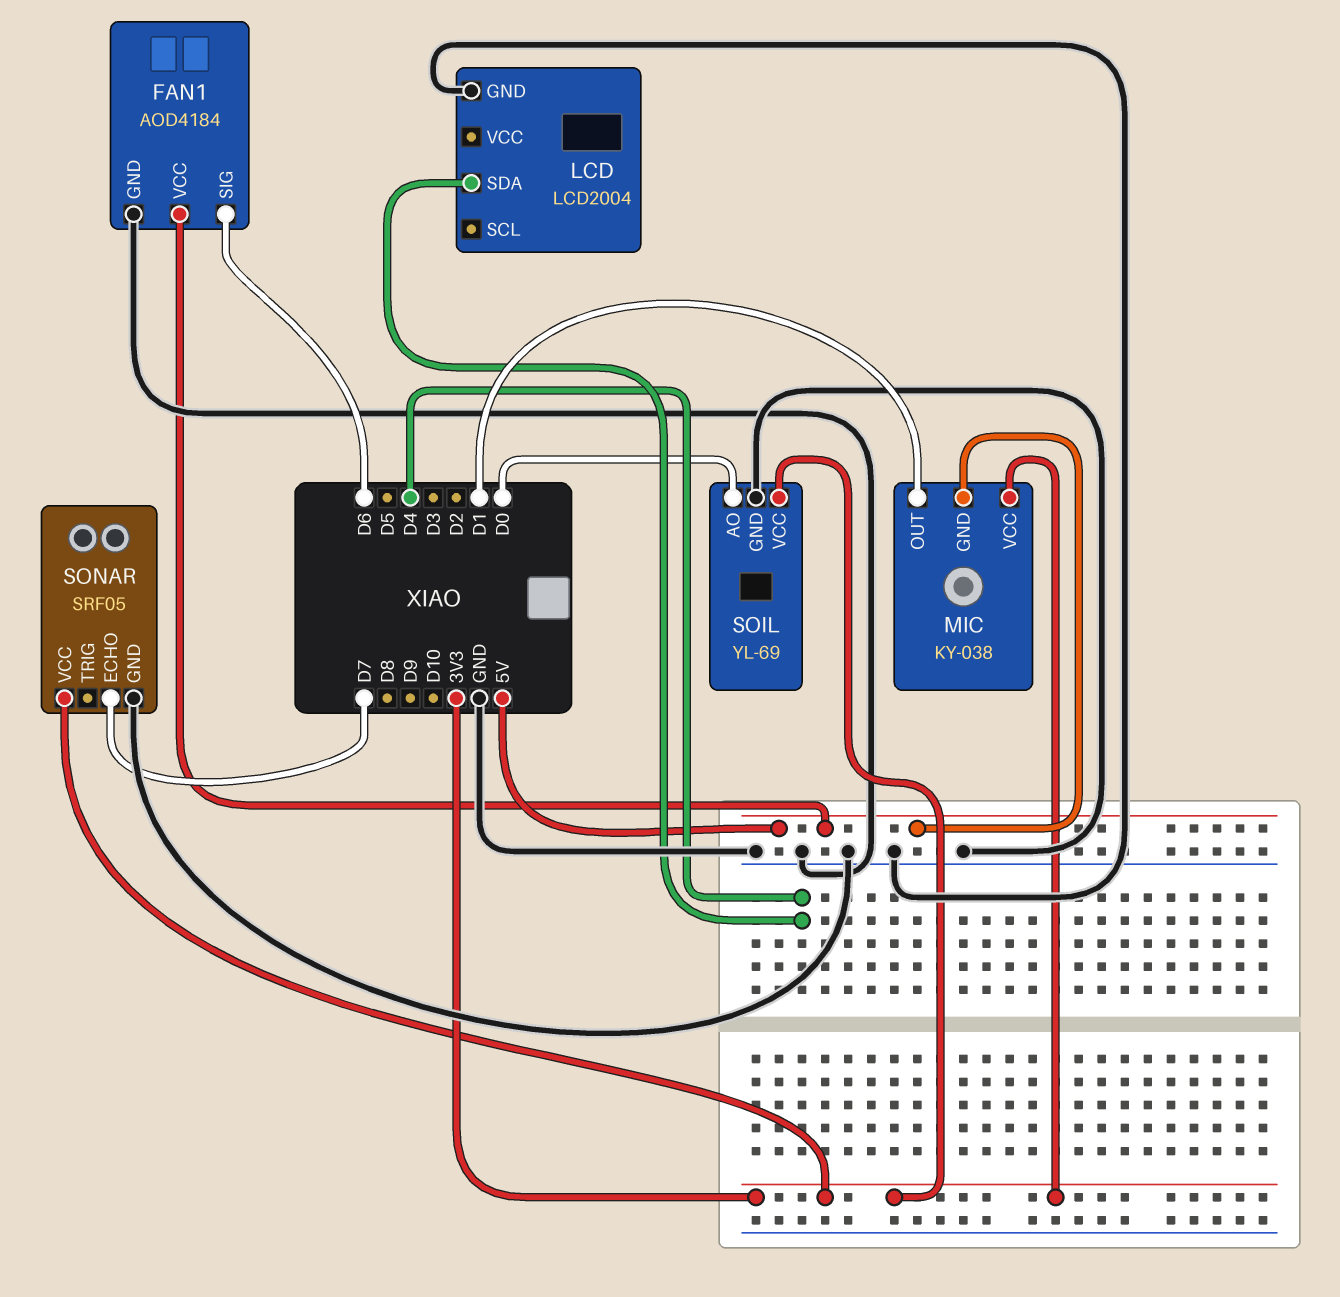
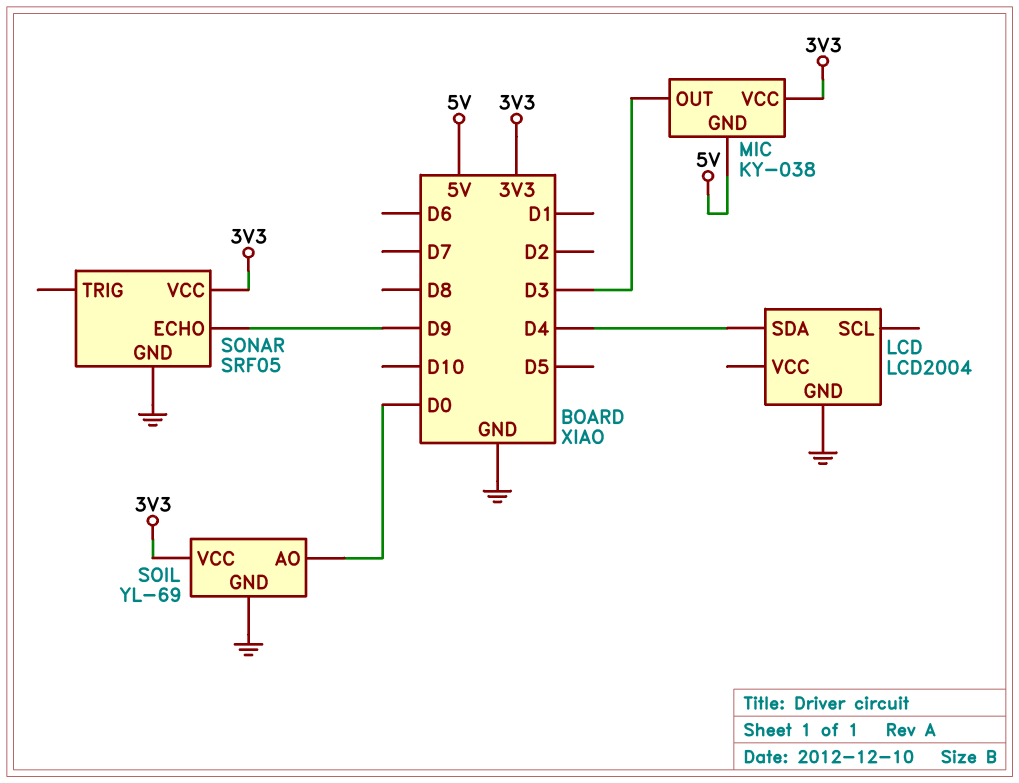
FAN1: AOD4184 -> none
FAN1 pin GND: GND -> none
FAN1 pin SIG: D6 -> none
FAN1 pin VCC: 5V -> none
MIC pin OUT: D1 -> D3
SONAR pin ECHO: D7 -> D9

